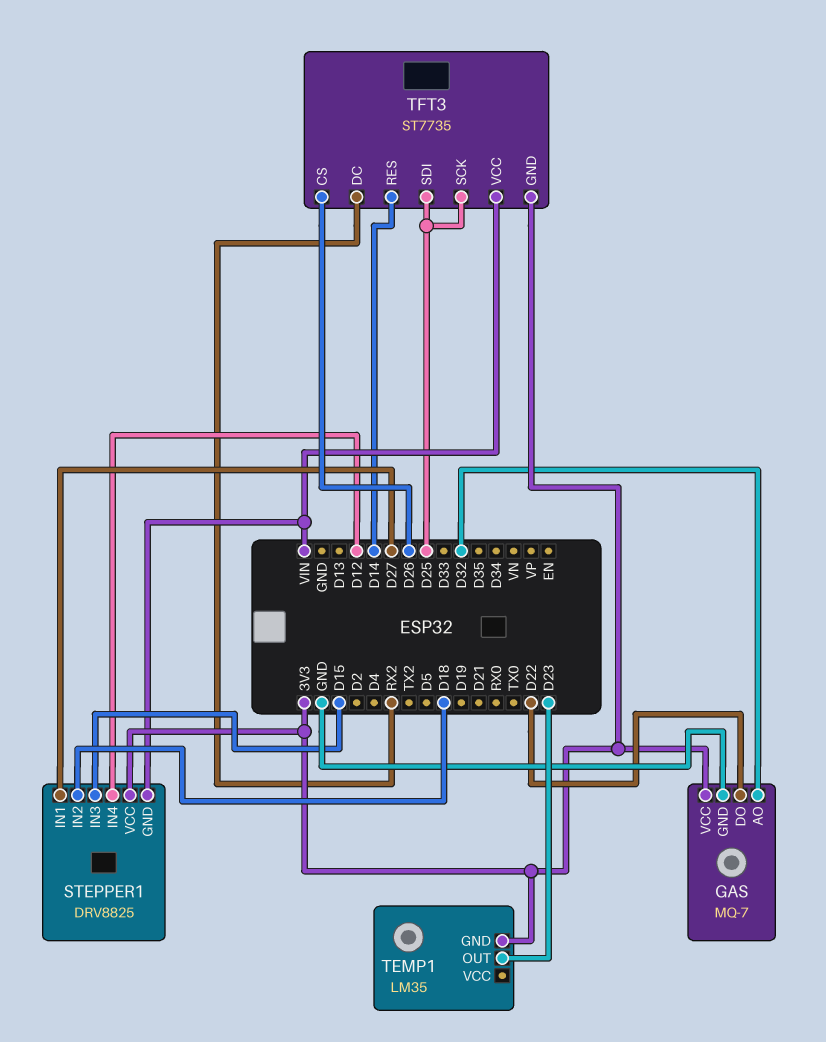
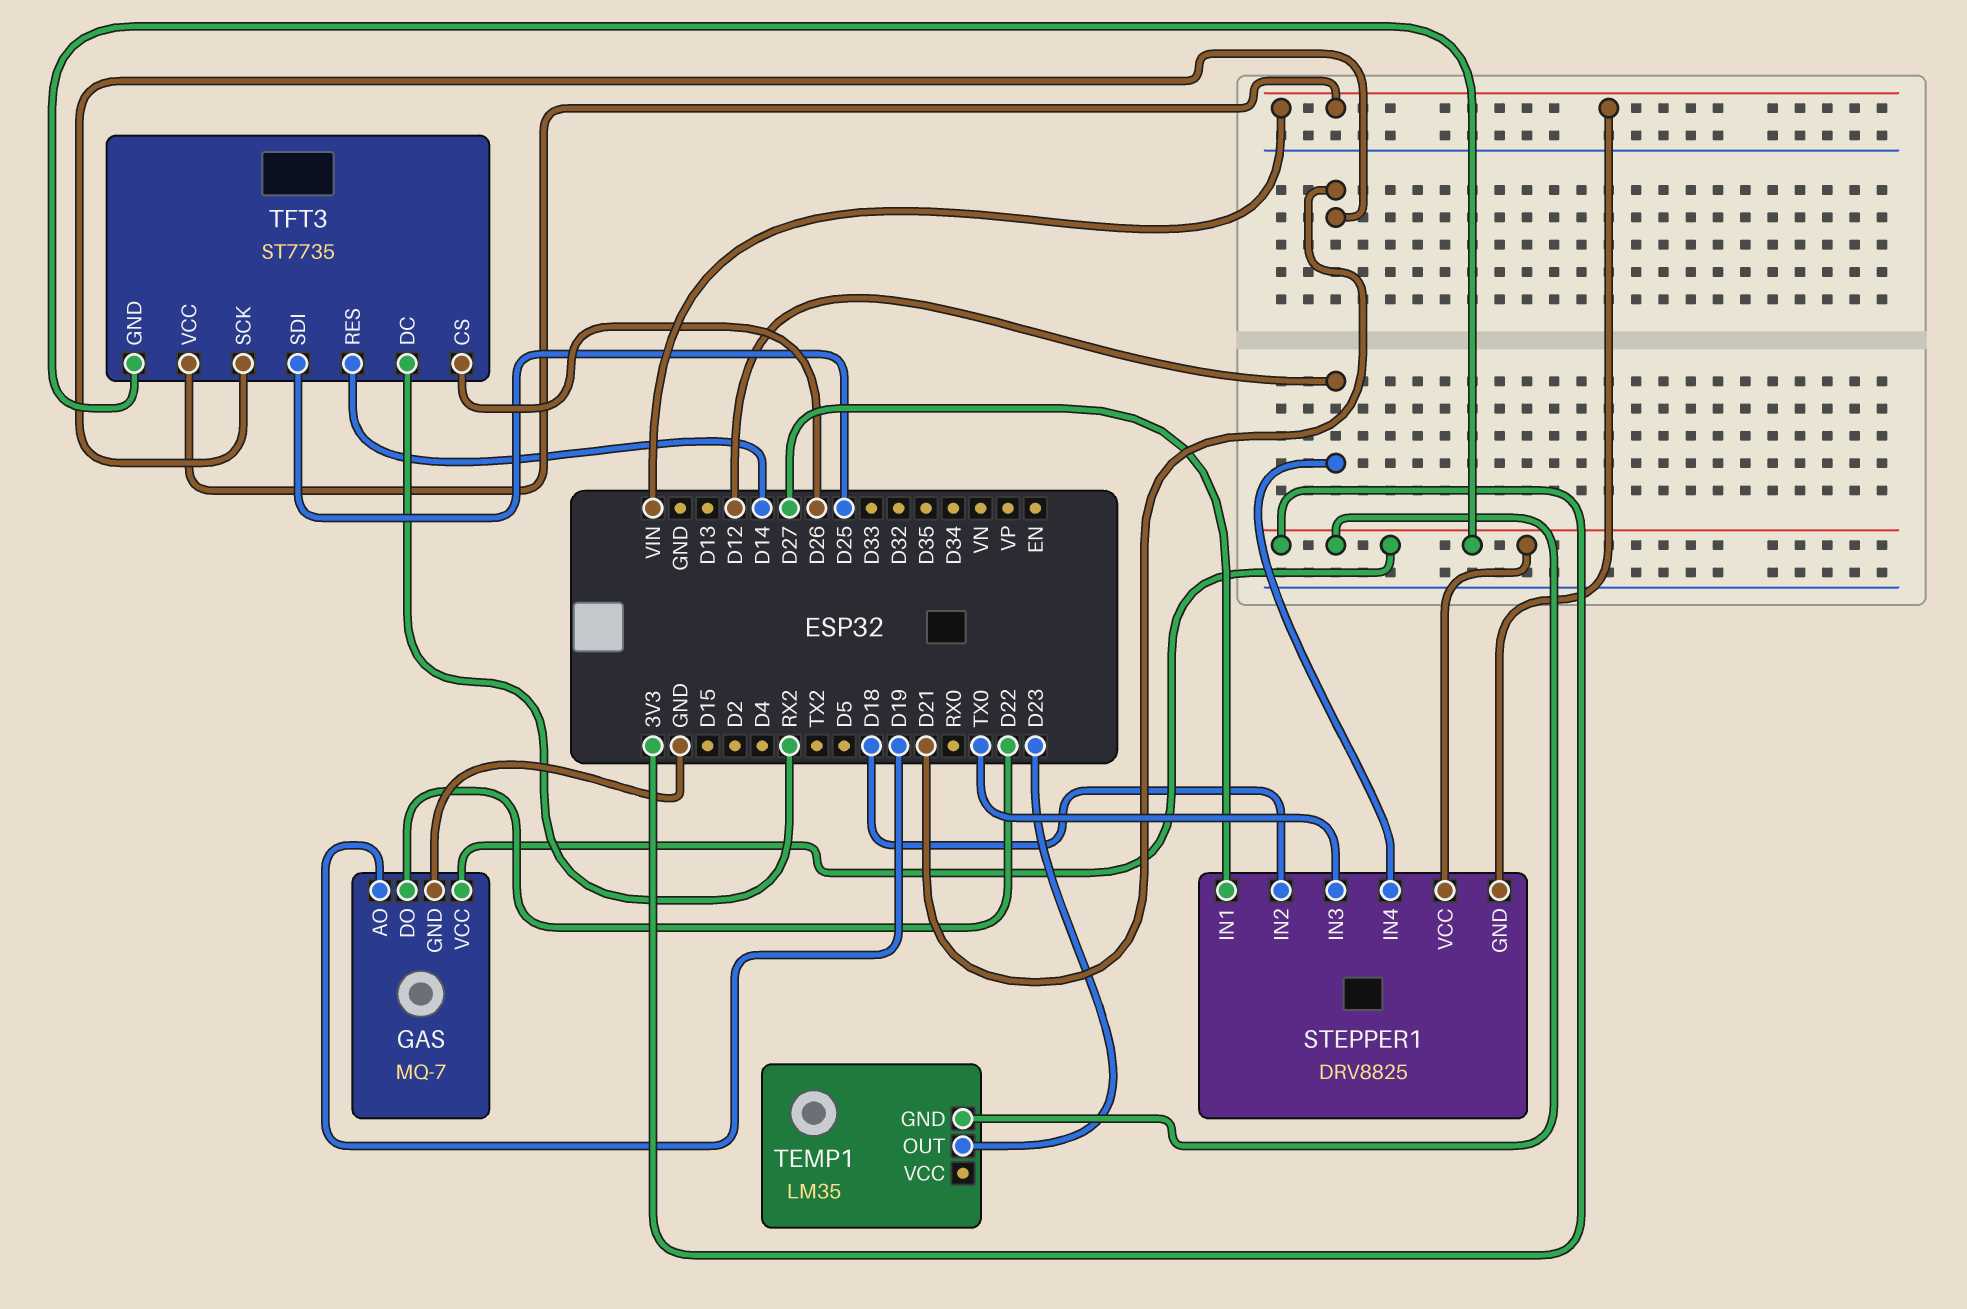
GAS pin AO: D32 -> D19
STEPPER1 pin IN3: D15 -> TX0
TFT3 pin SCK: D25 -> D21

